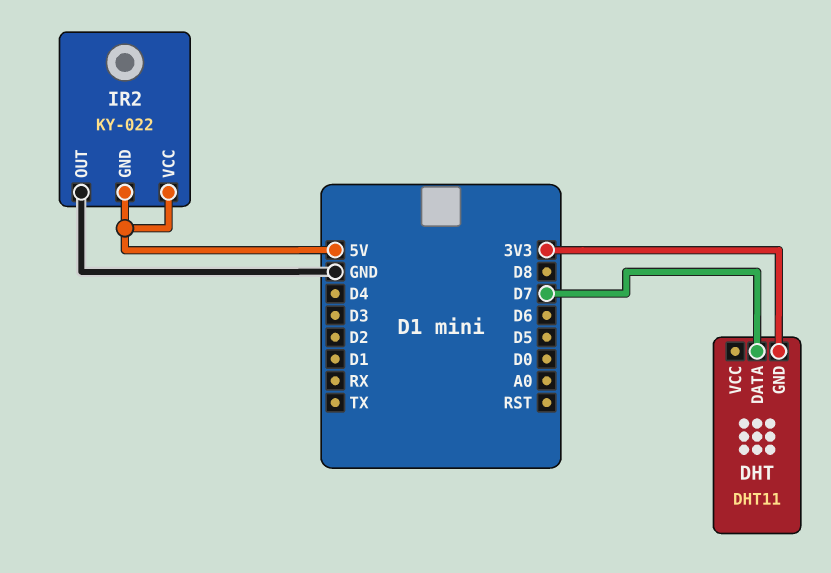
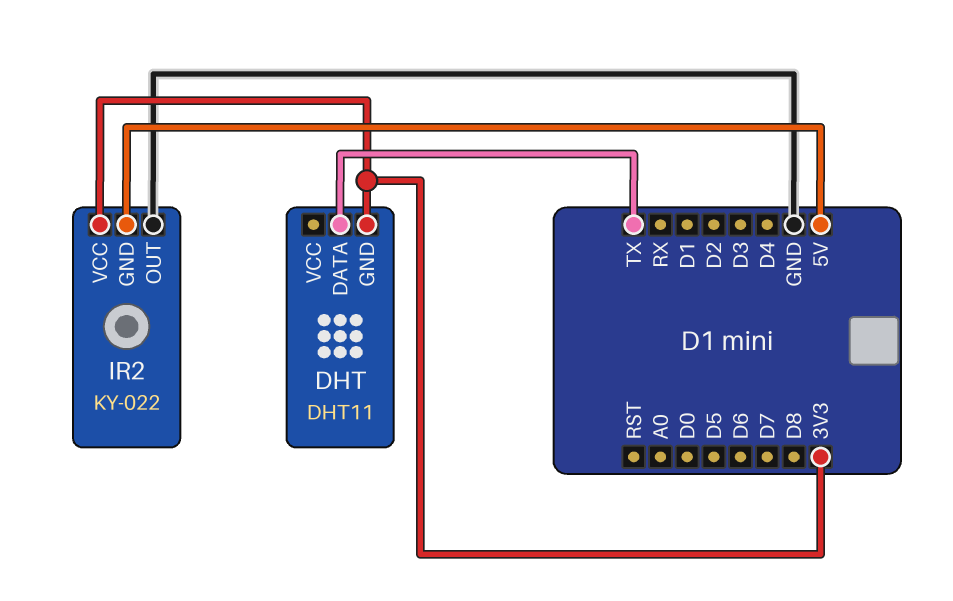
DHT pin DATA: D7 -> TX
IR2 pin VCC: 5V -> 3V3

